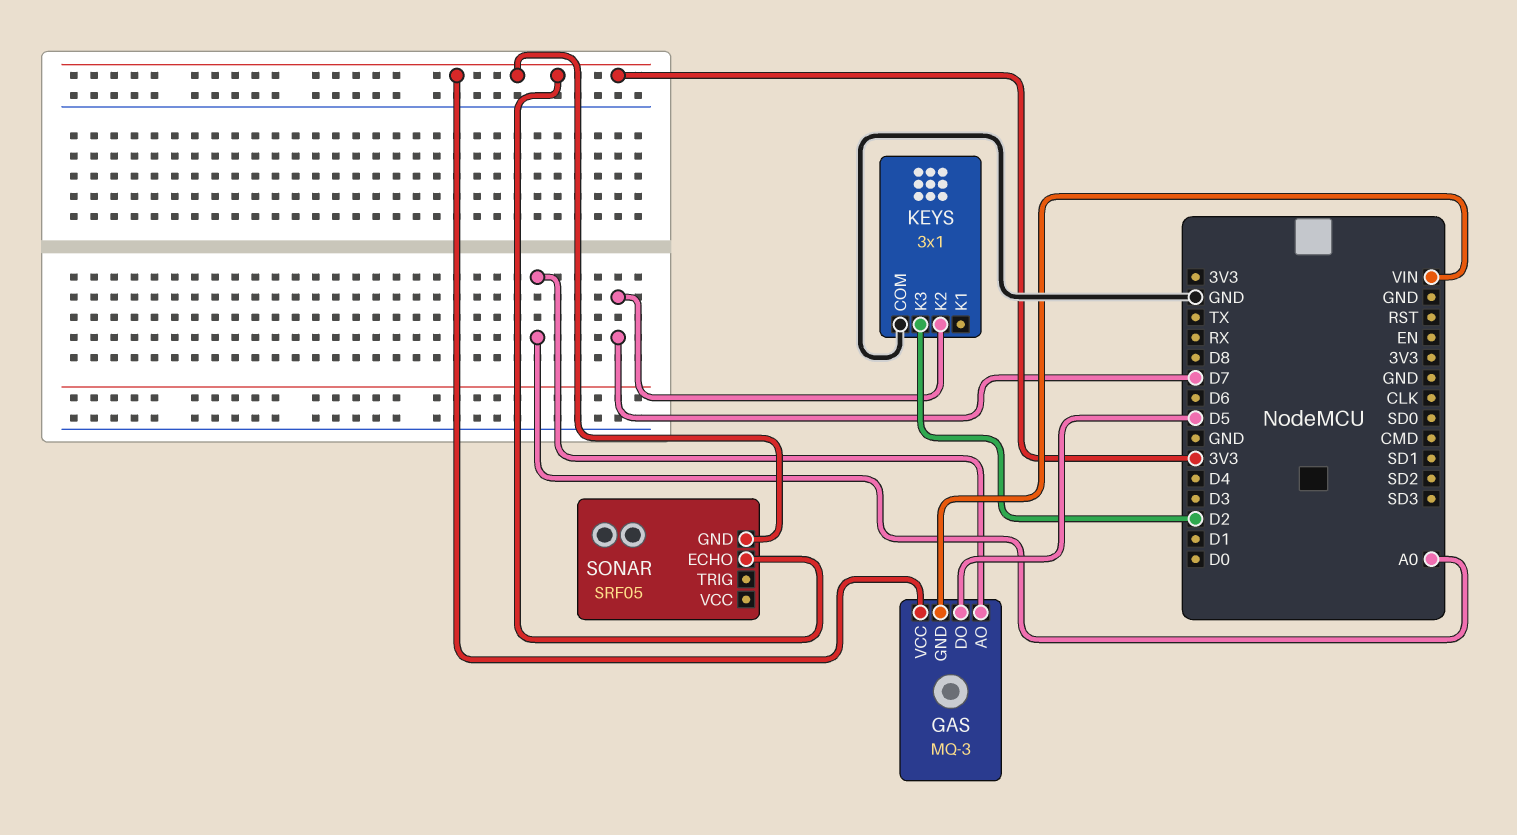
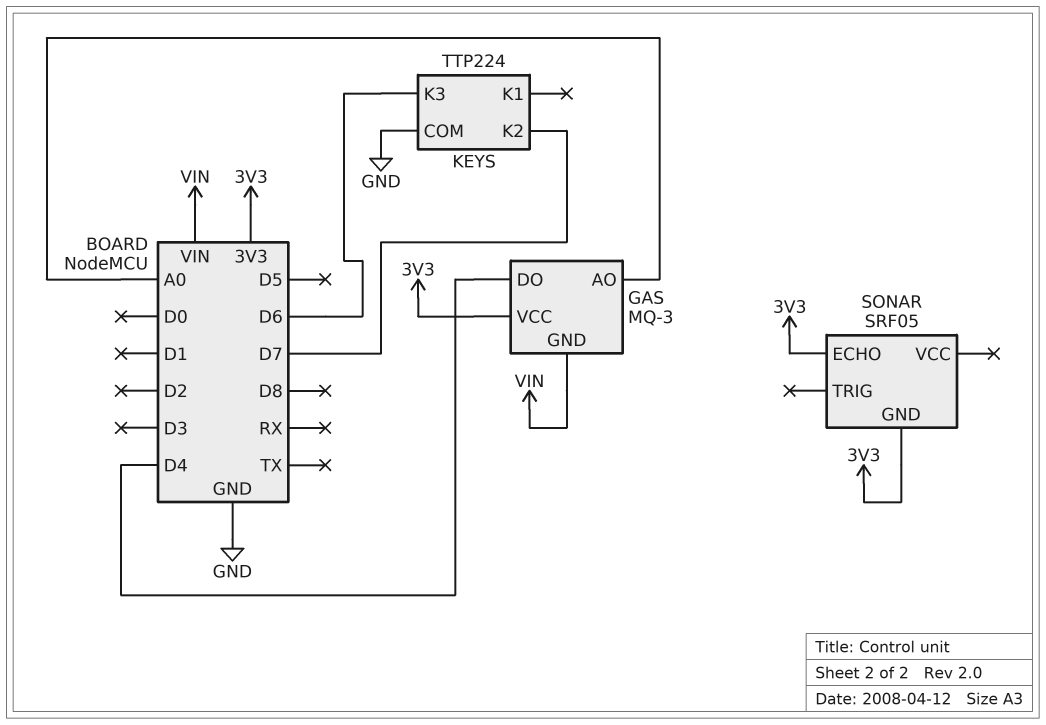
GAS pin DO: D5 -> D4
KEYS: 3x1 -> TTP224
KEYS pin K3: D2 -> D6

